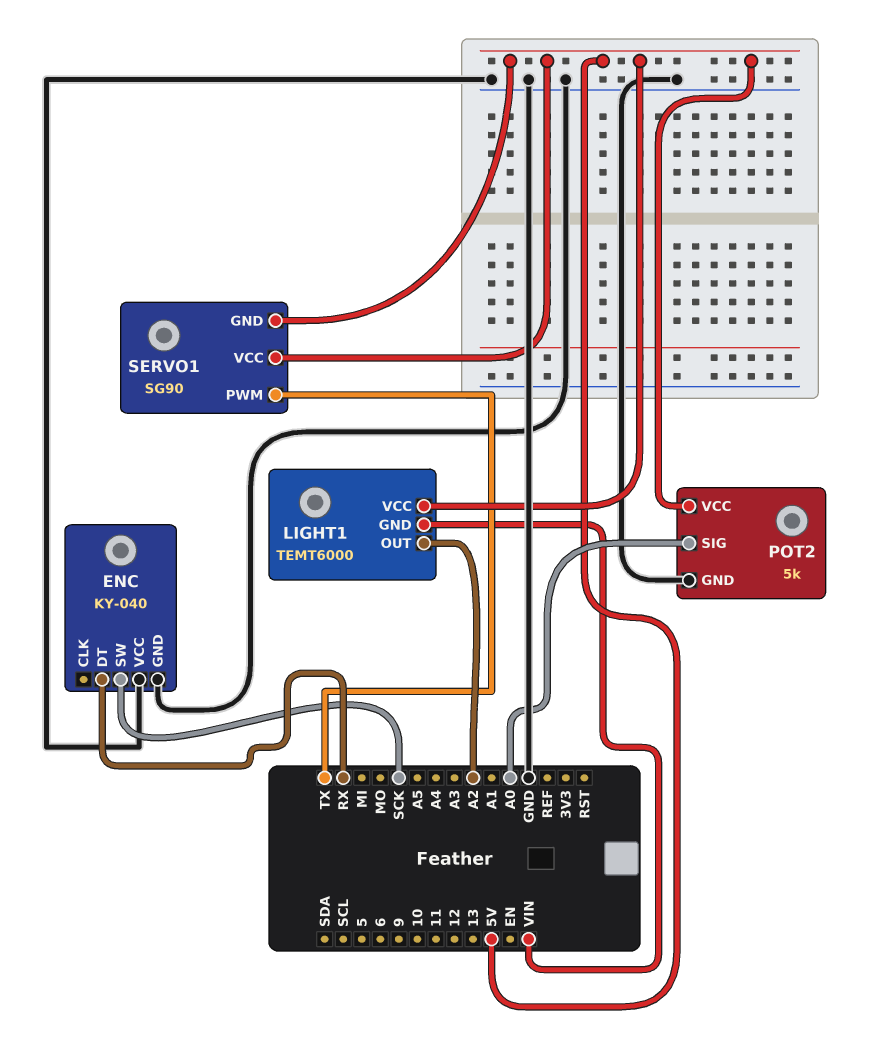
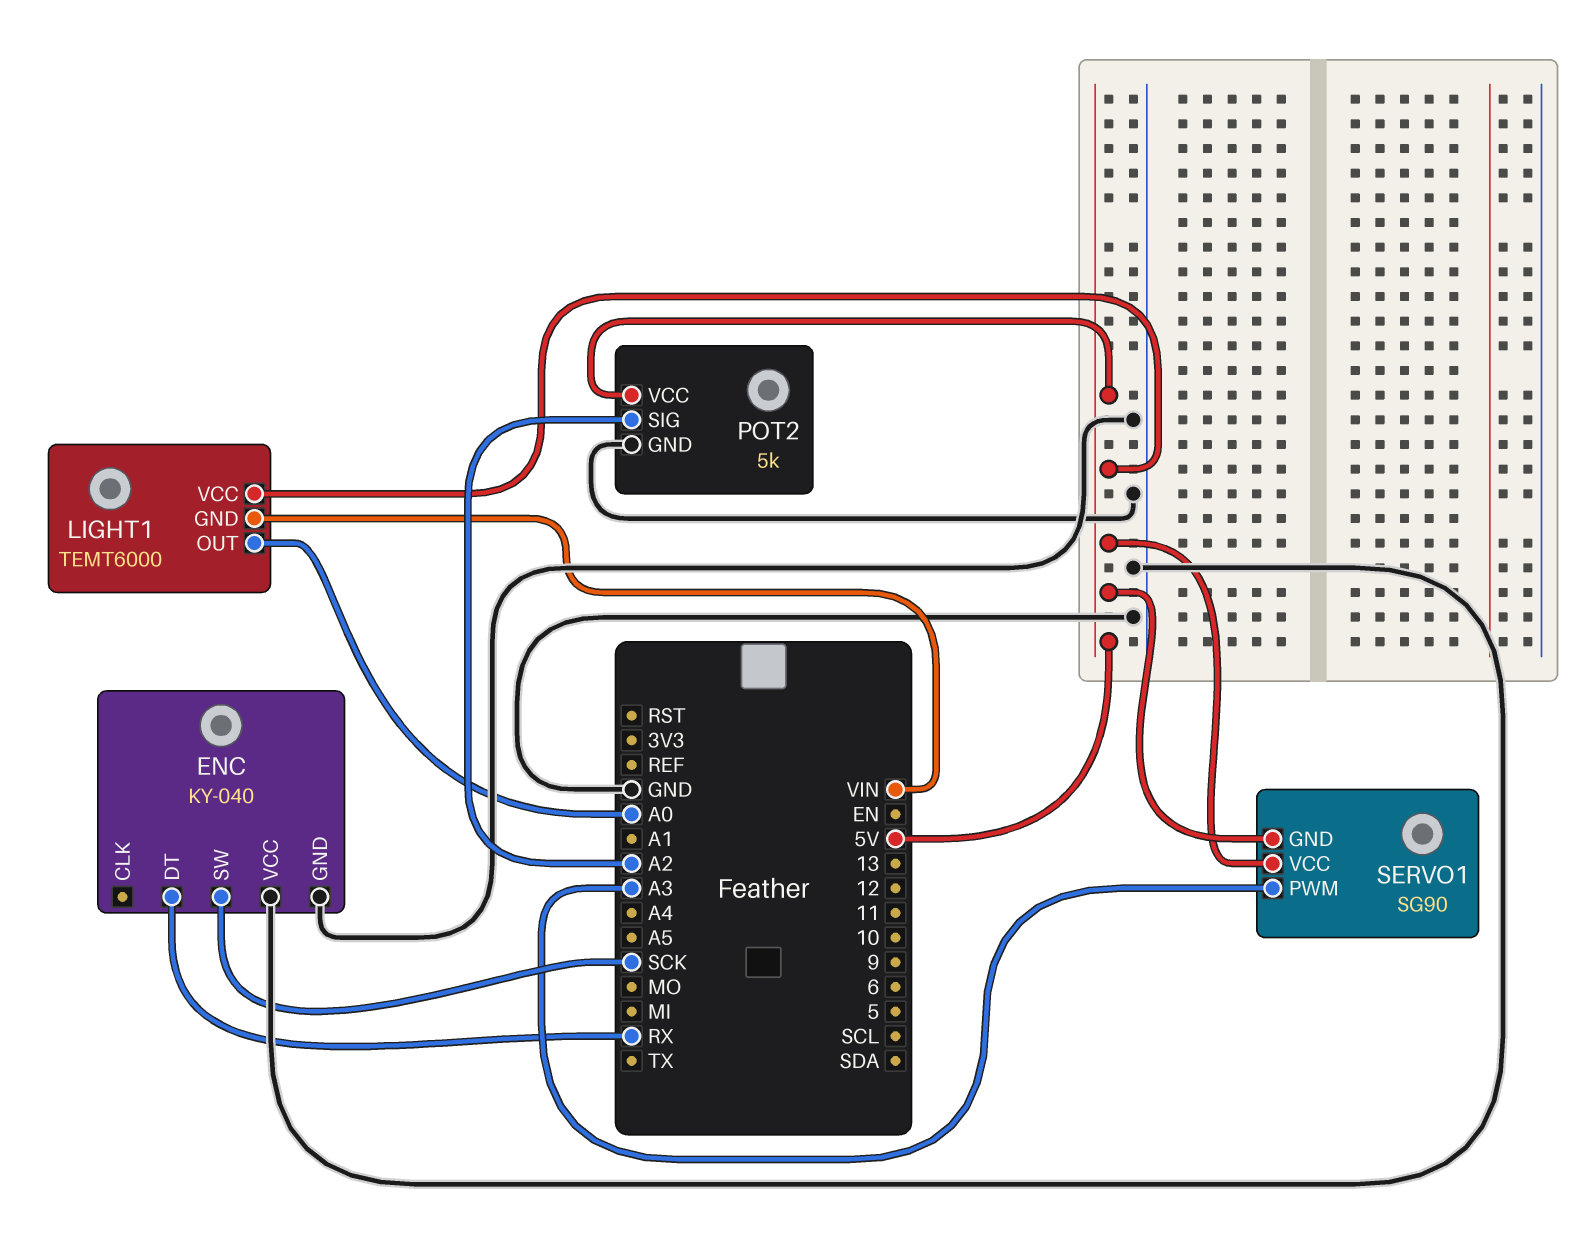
LIGHT1 pin OUT: A2 -> A0
POT2 pin SIG: A0 -> A2
SERVO1 pin PWM: TX -> A3

